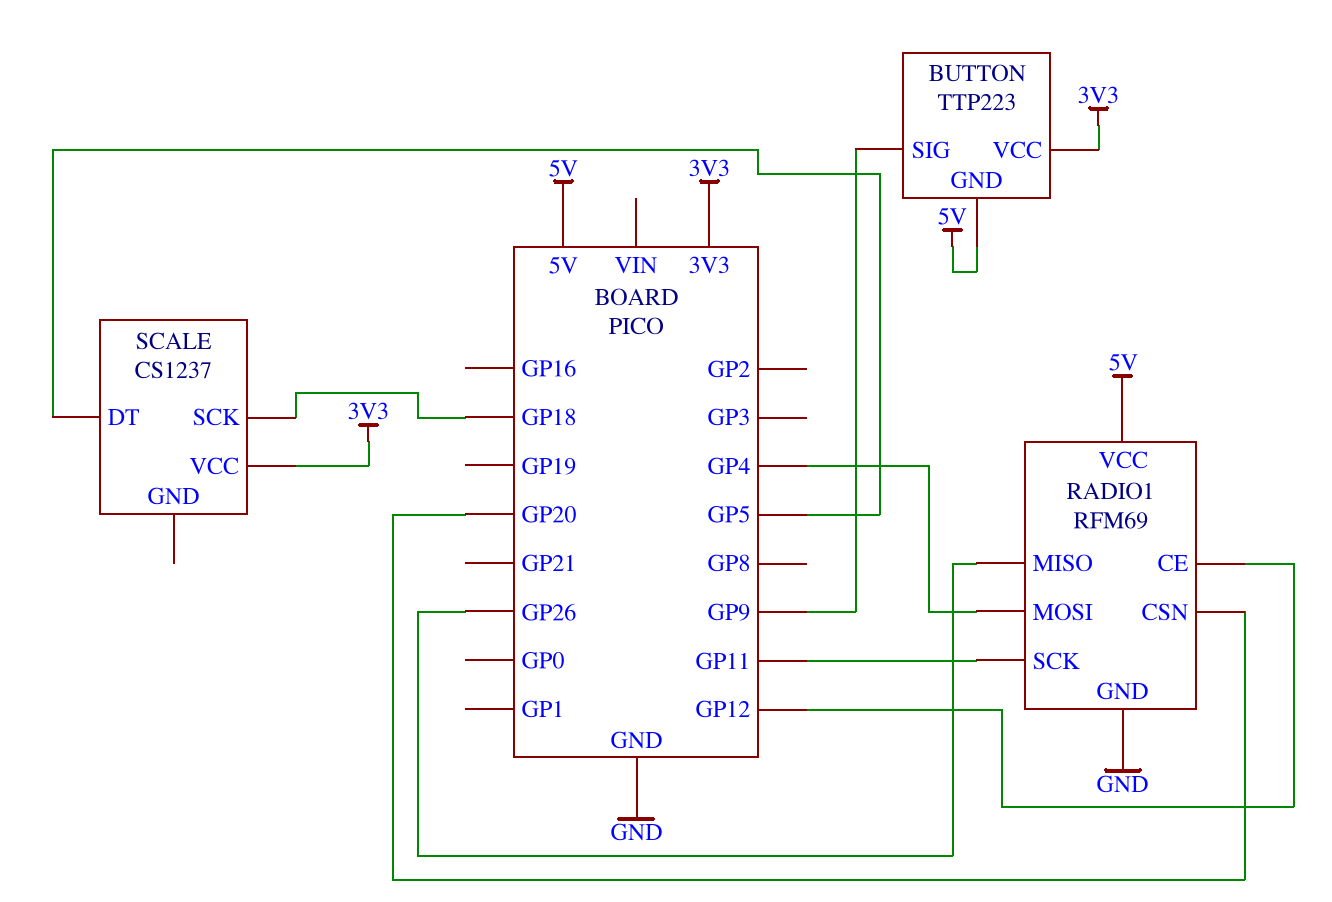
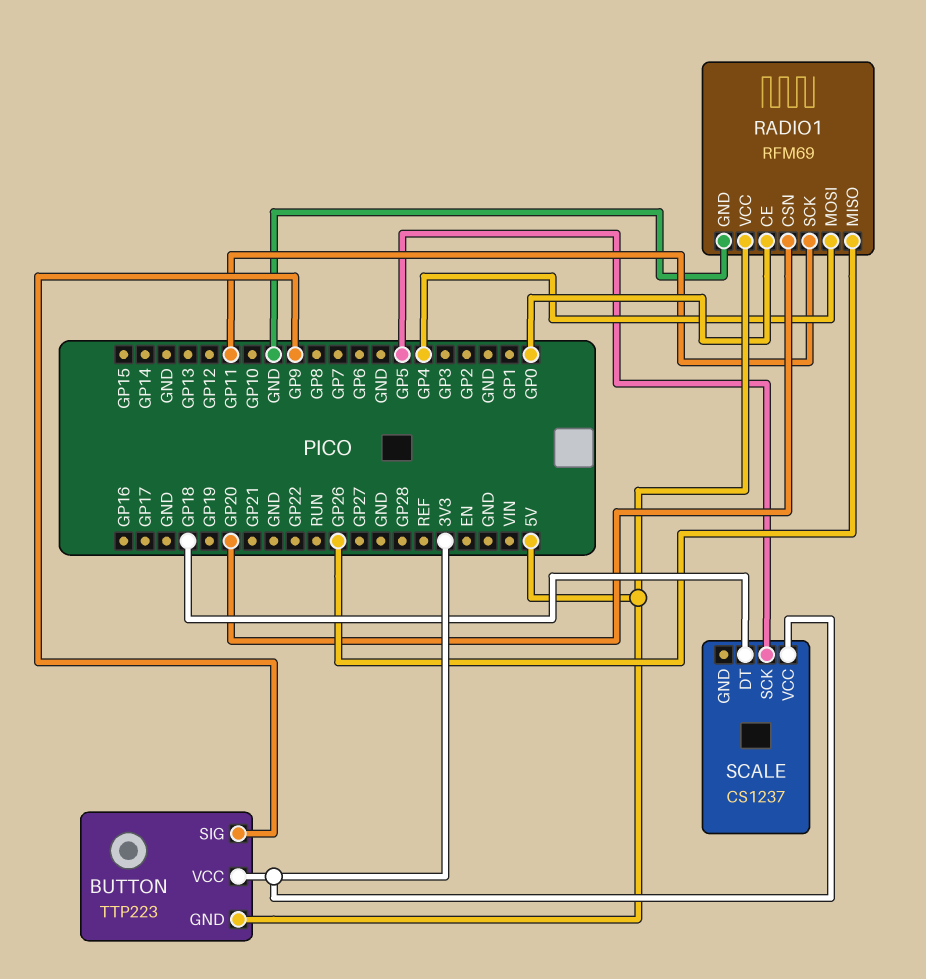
RADIO1 pin CE: GP12 -> GP0
SCALE pin DT: GP5 -> GP18
SCALE pin SCK: GP18 -> GP5

